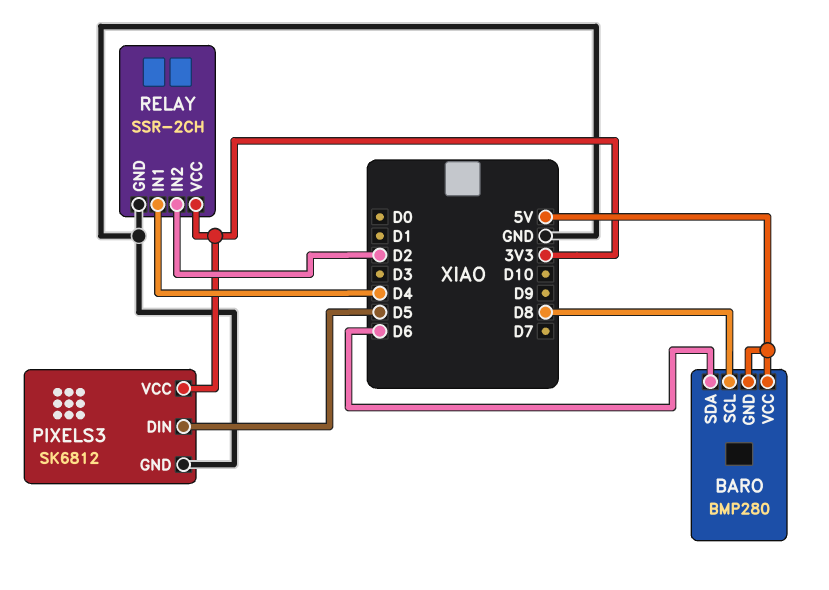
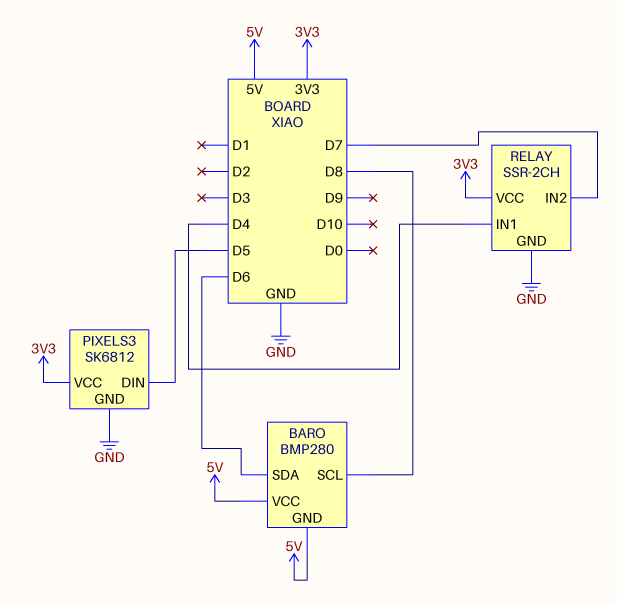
RELAY pin IN2: D2 -> D7

